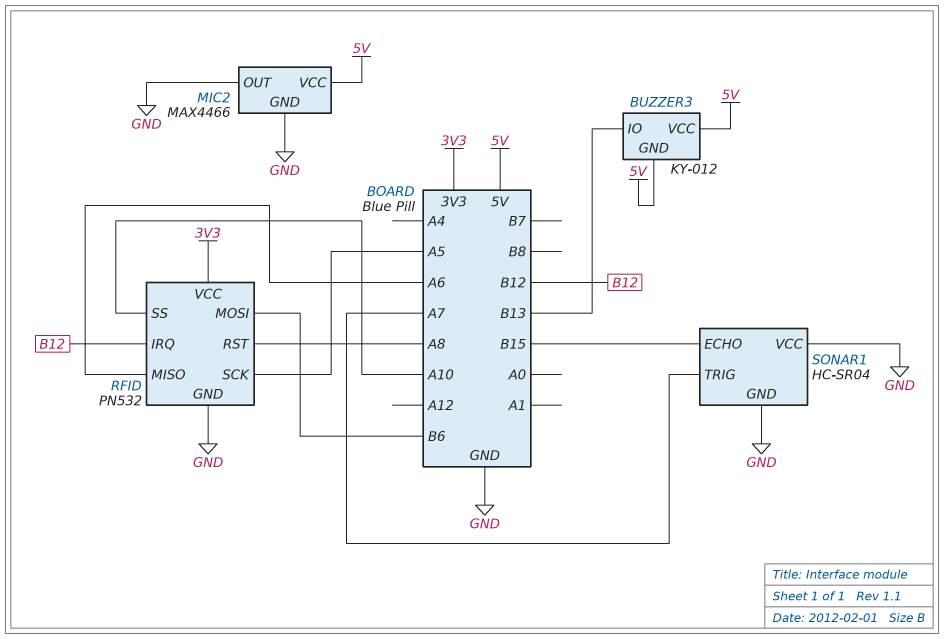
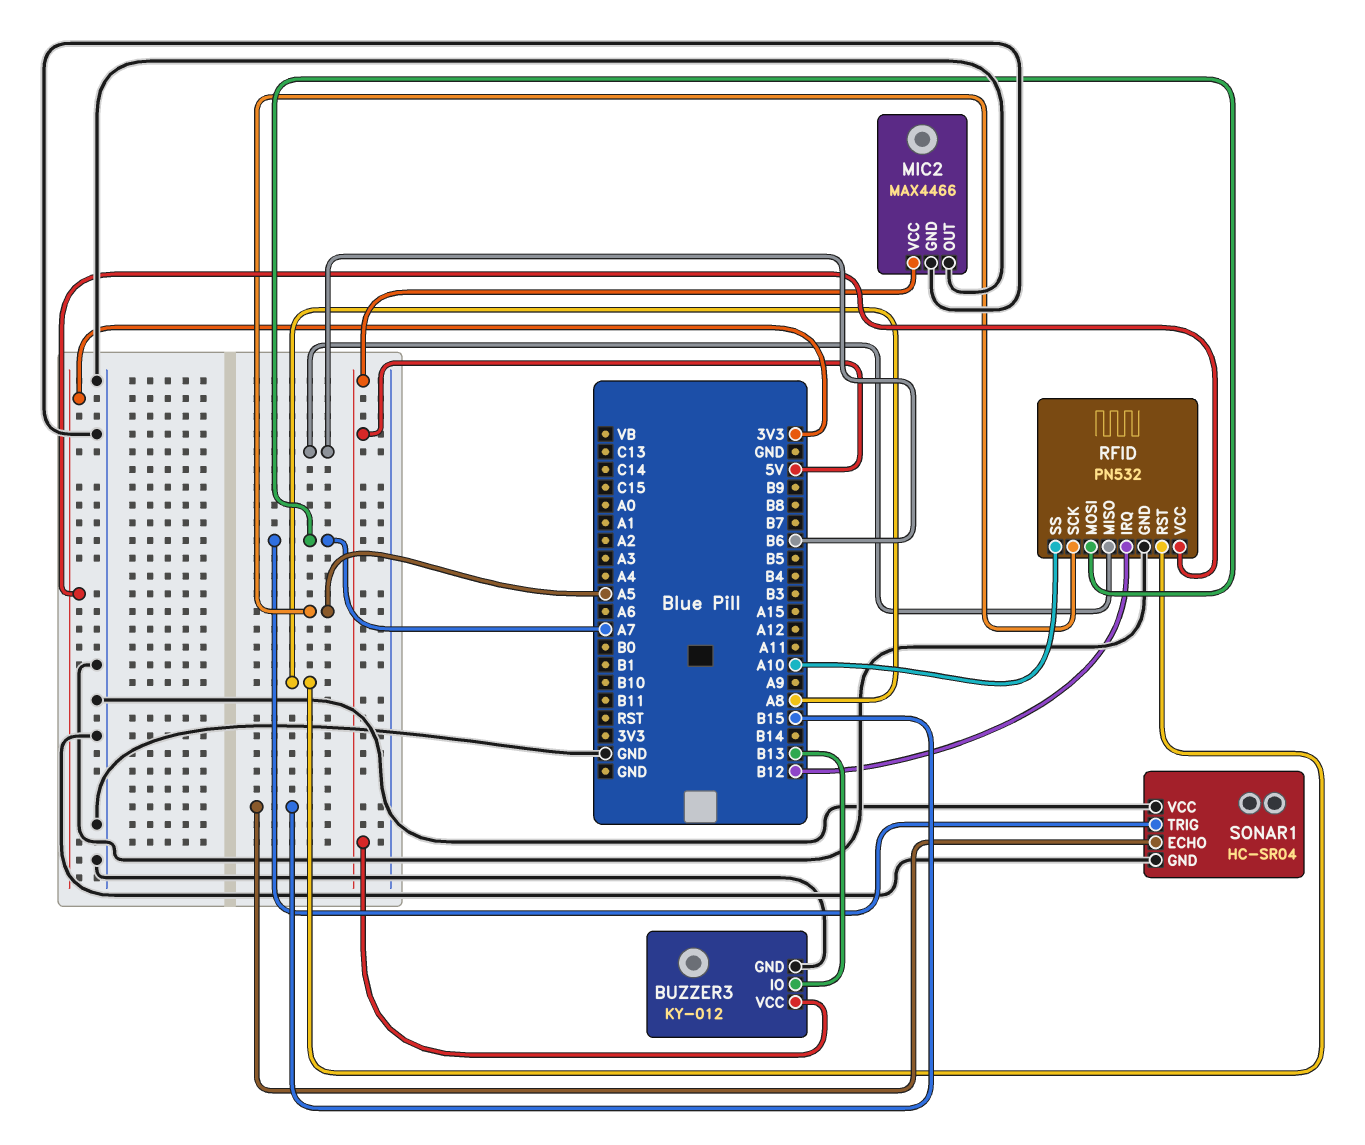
BUZZER3 pin GND: 5V -> GND
RFID pin MISO: A6 -> B6
RFID pin MOSI: B6 -> A7

